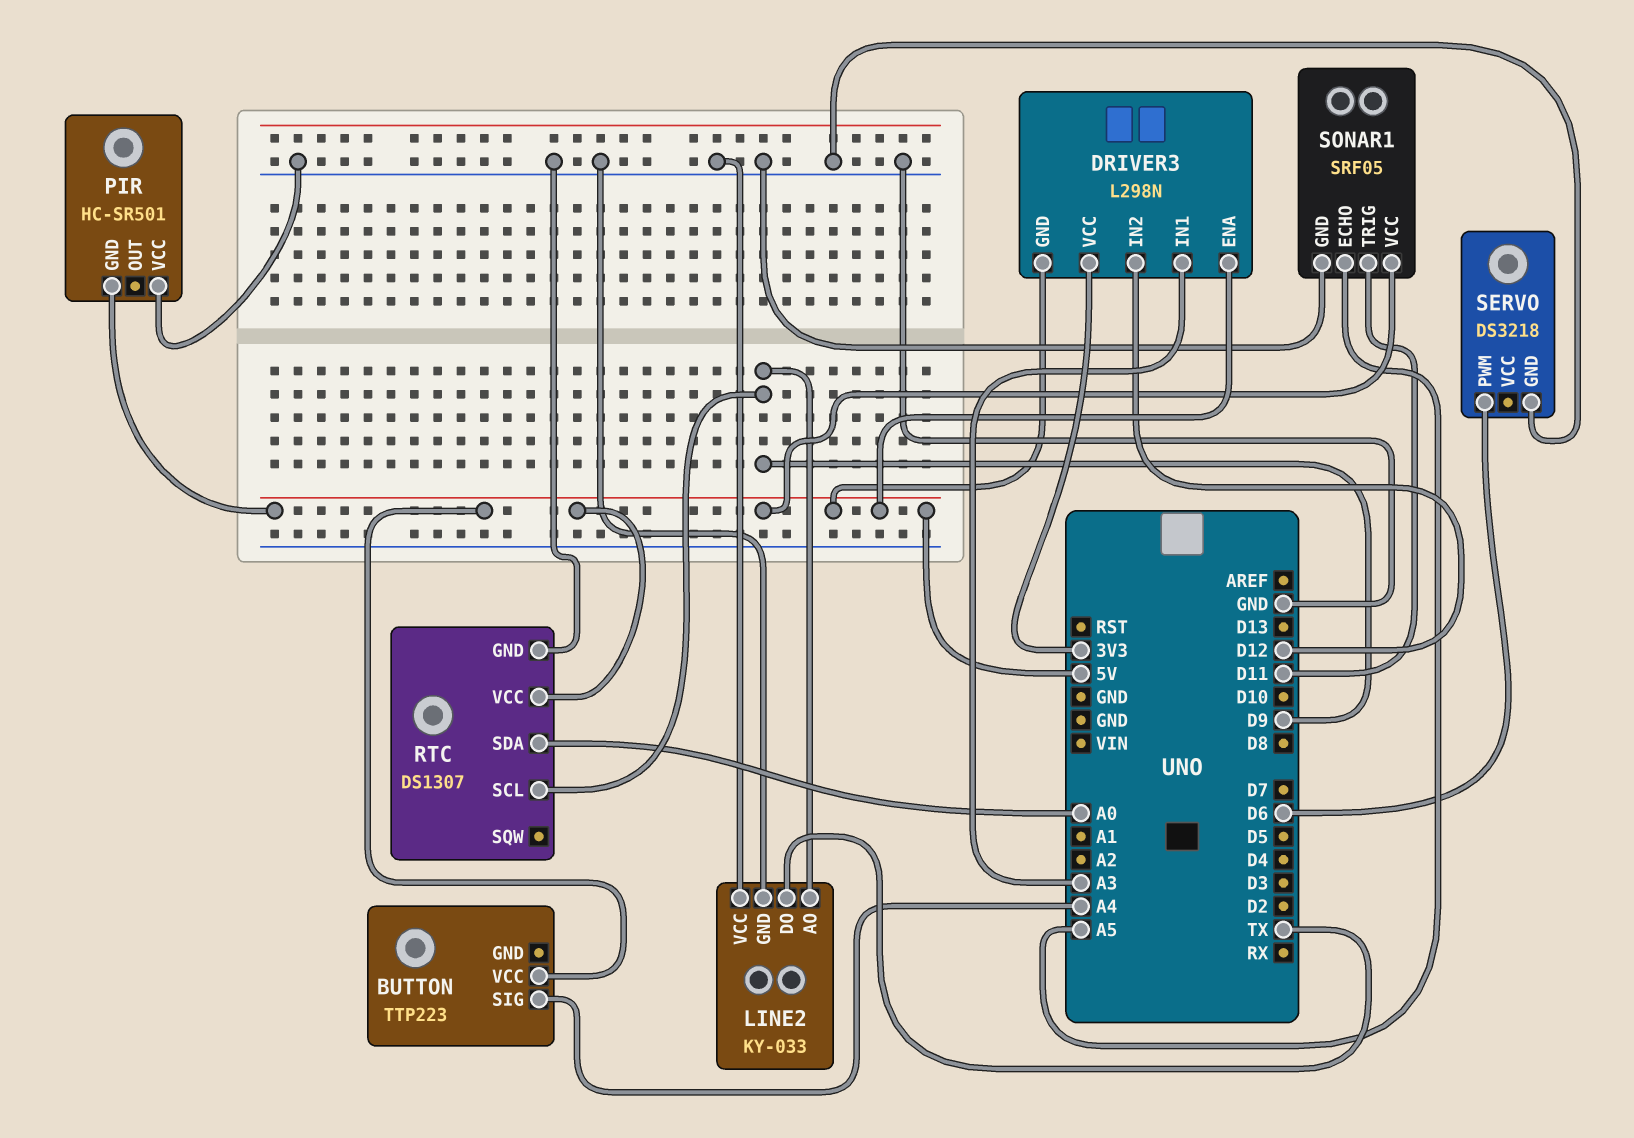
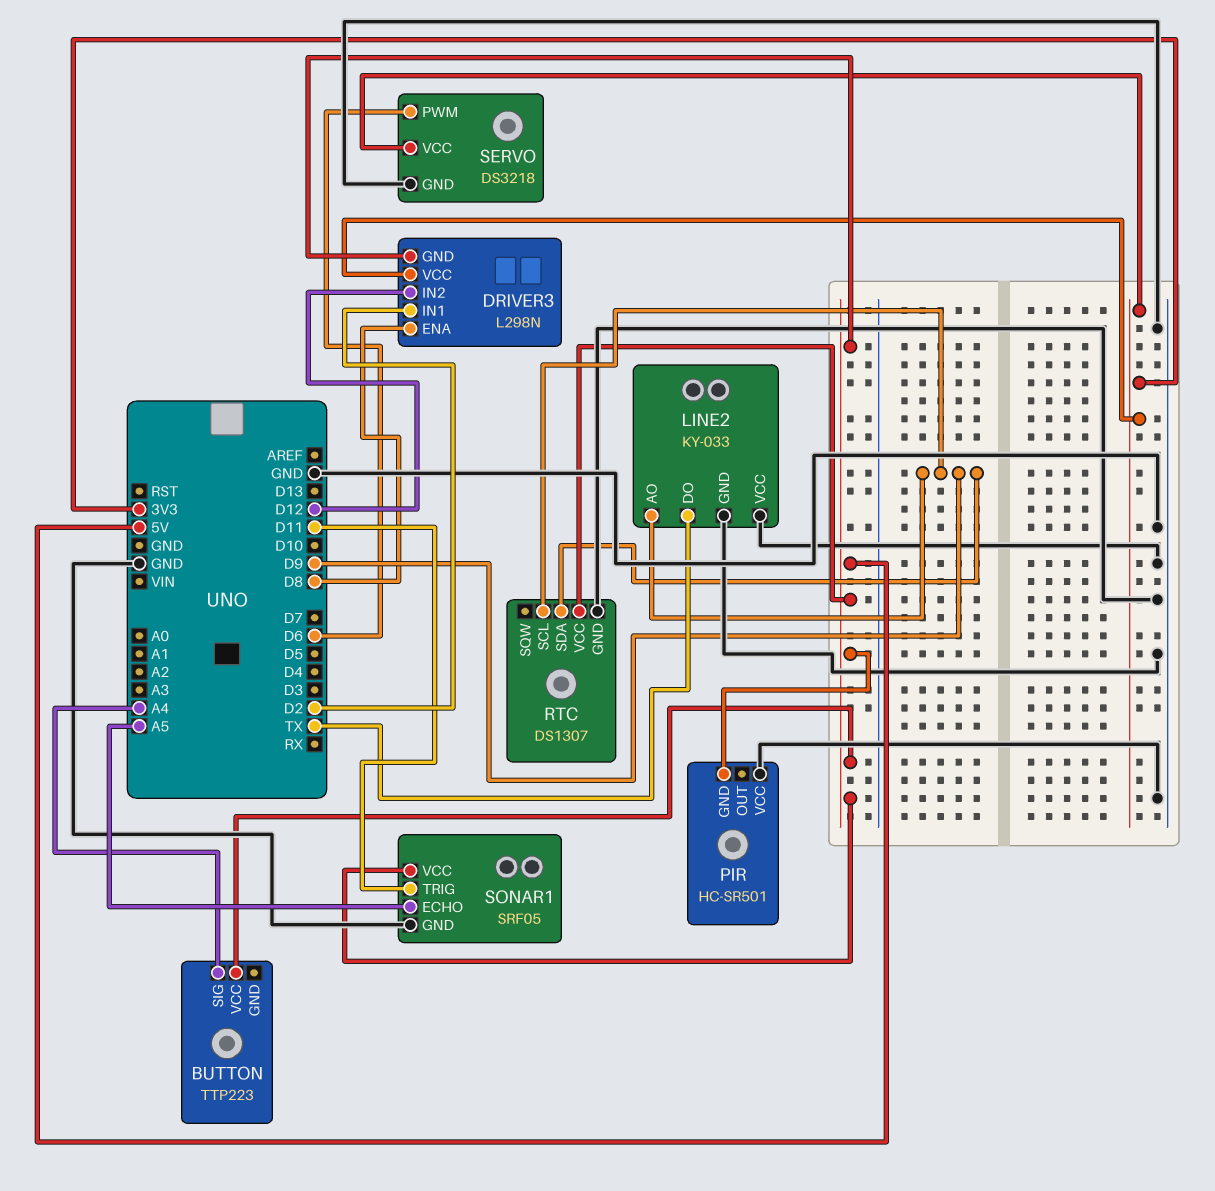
DRIVER3 pin ENA: 5V -> D8
DRIVER3 pin IN1: A3 -> D2
RTC pin SDA: A0 -> D9
SERVO pin VCC: none -> 3V3

